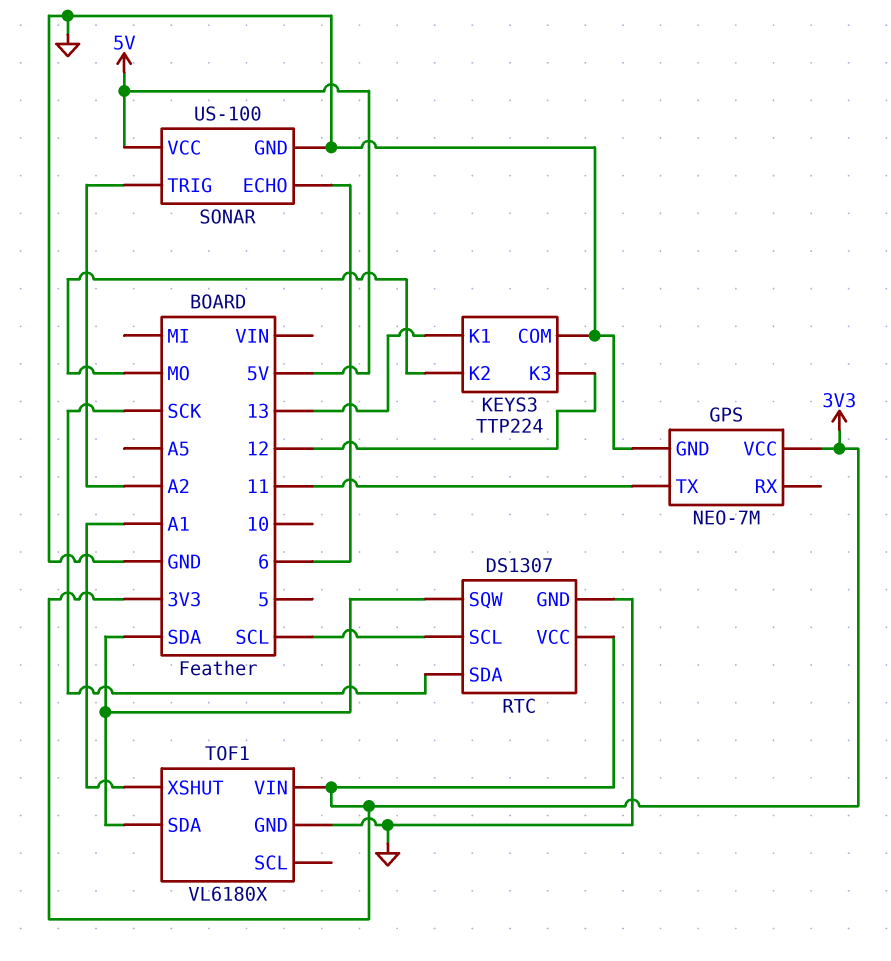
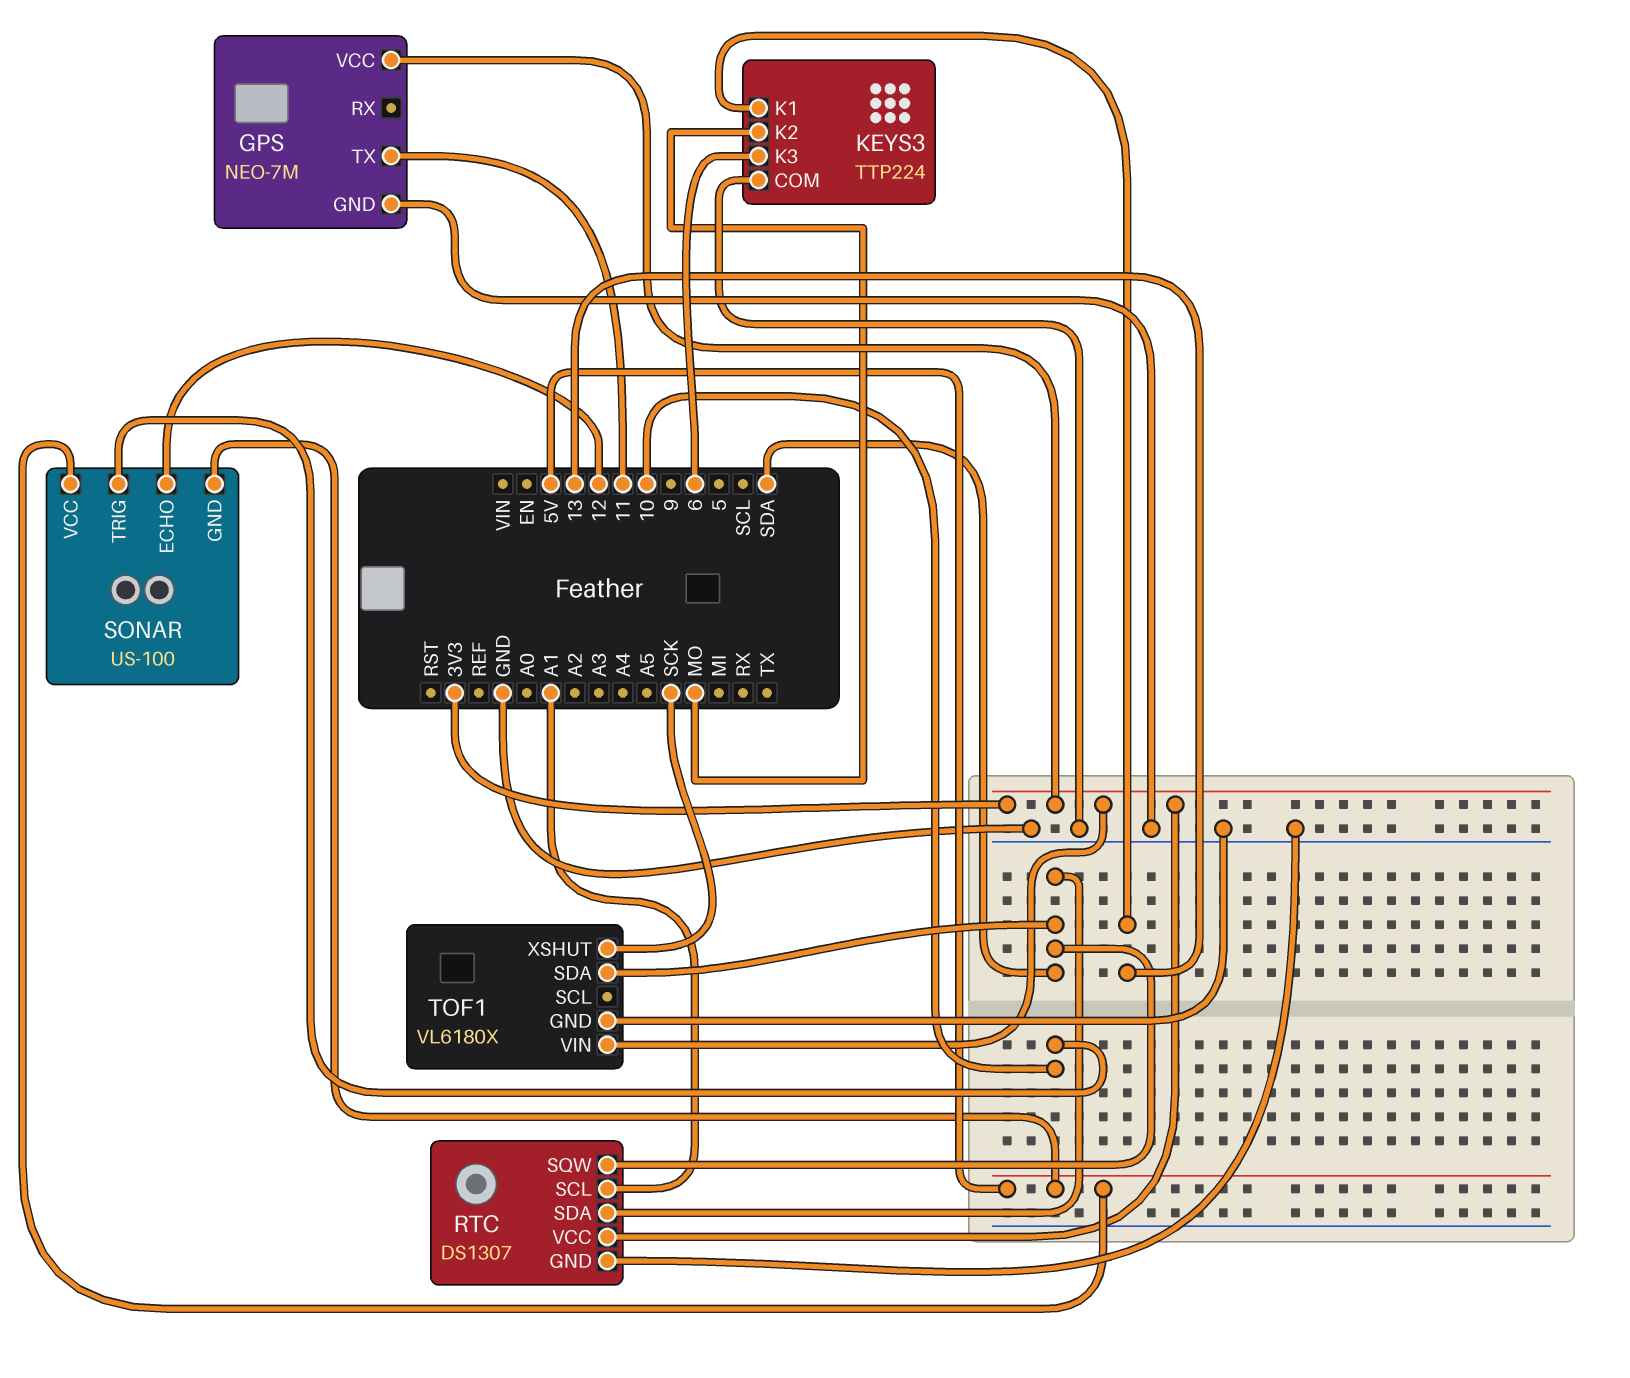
KEYS3 pin K3: 12 -> 6
RTC pin SCL: SCL -> A1
RTC pin SDA: SCK -> SDA
SONAR pin ECHO: 6 -> 12
SONAR pin GND: GND -> 5V
SONAR pin TRIG: A2 -> 10
TOF1 pin XSHUT: A1 -> SCK

